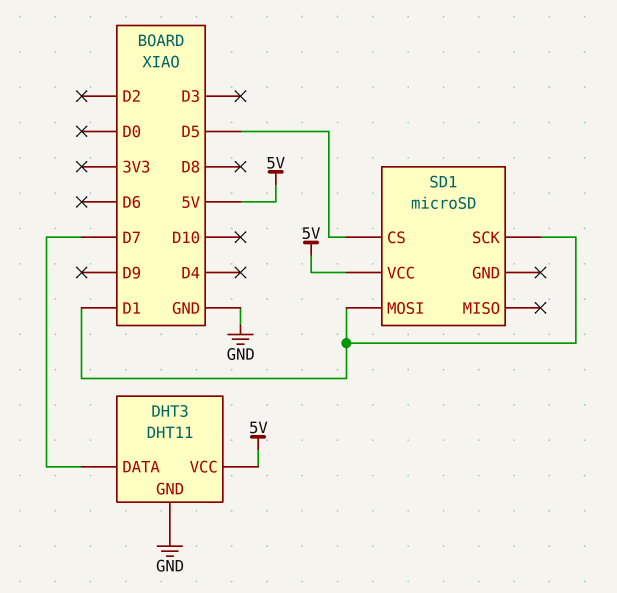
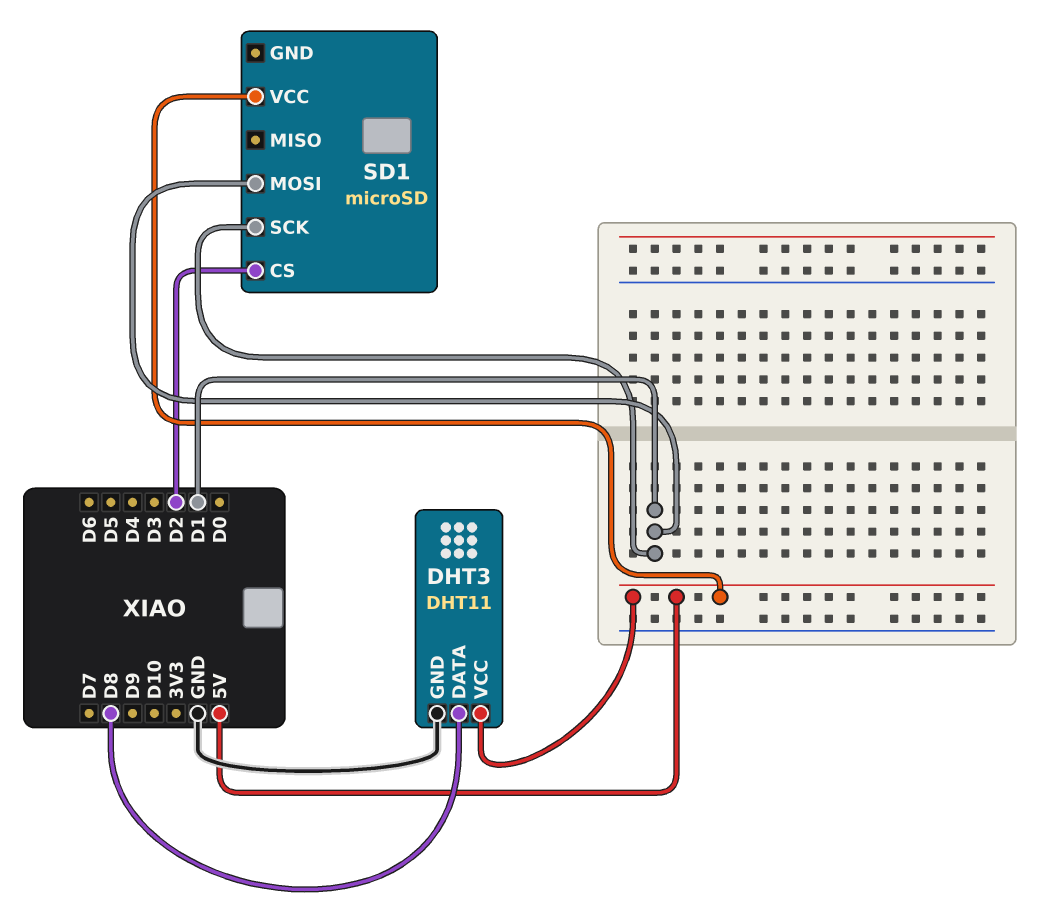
DHT3 pin DATA: D7 -> D8
SD1 pin CS: D5 -> D2

